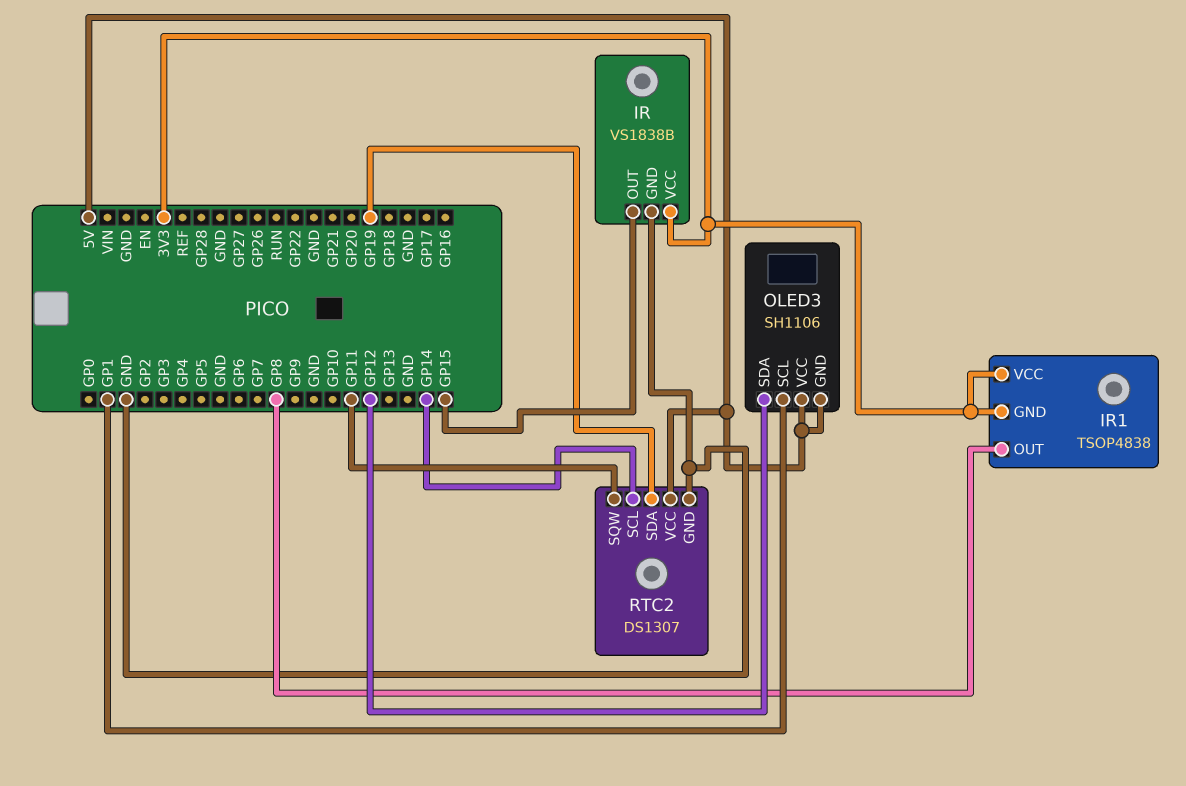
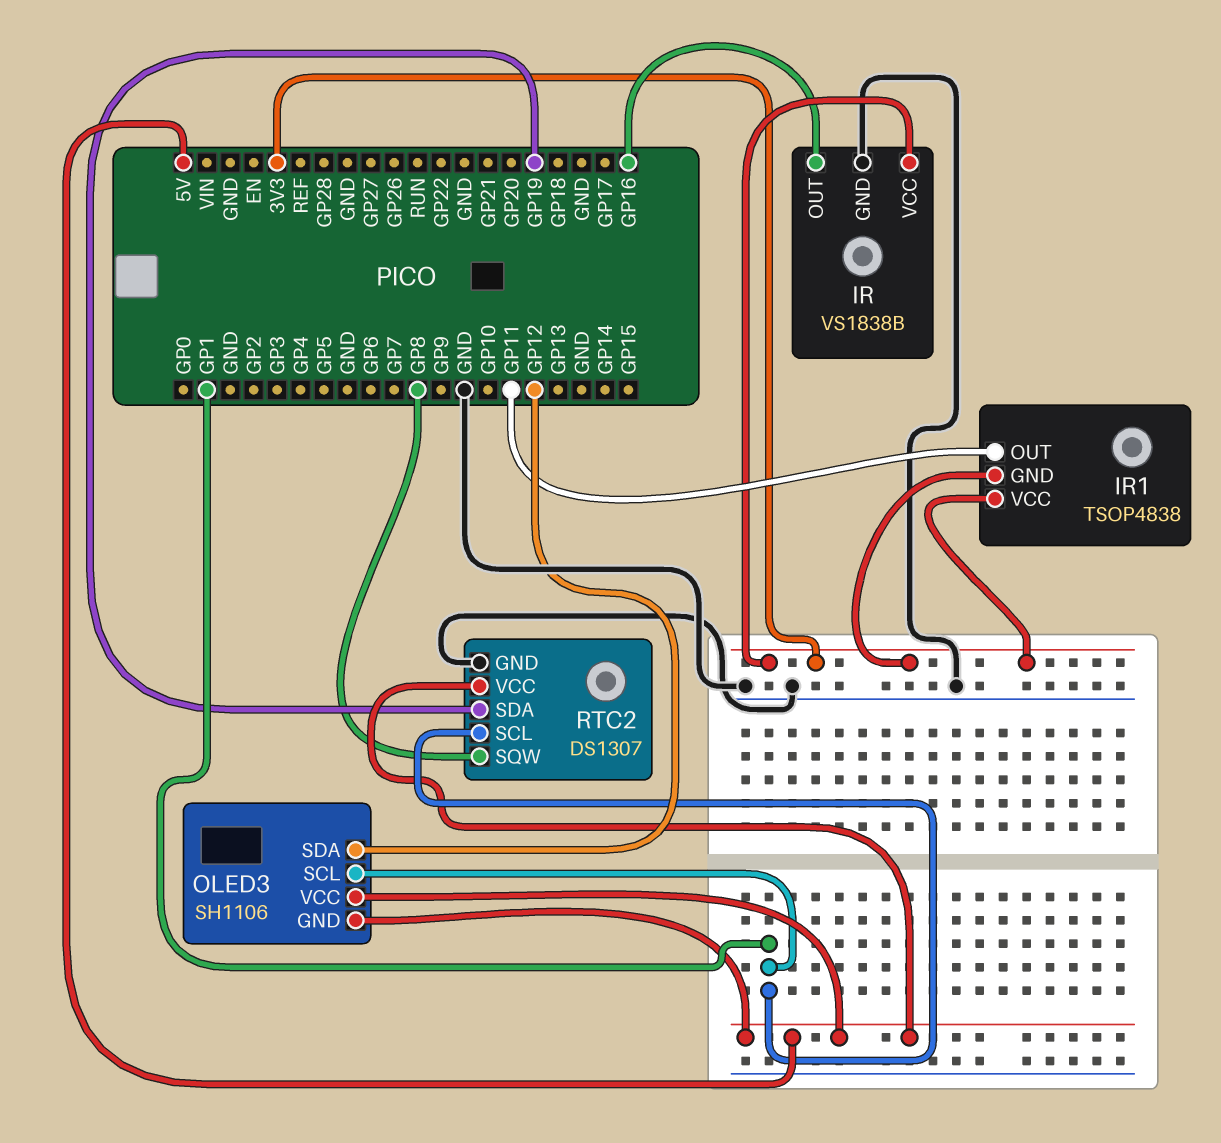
IR pin OUT: GP15 -> GP16
IR1 pin OUT: GP8 -> GP11
RTC2 pin SCL: GP14 -> GP1
RTC2 pin SQW: GP11 -> GP8

